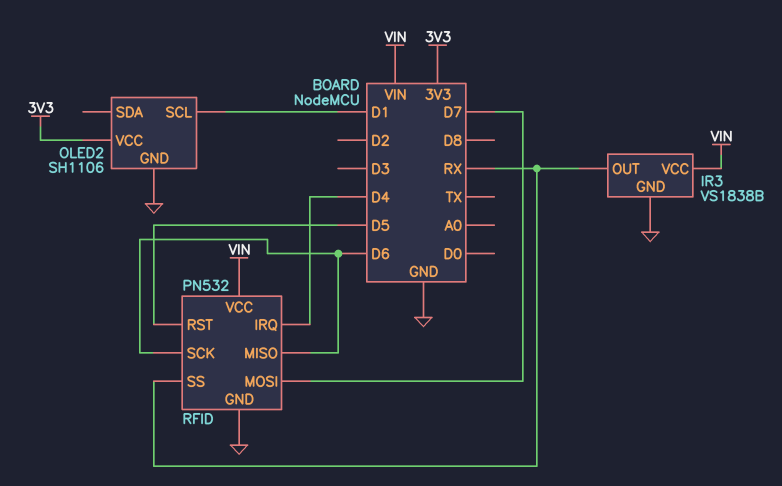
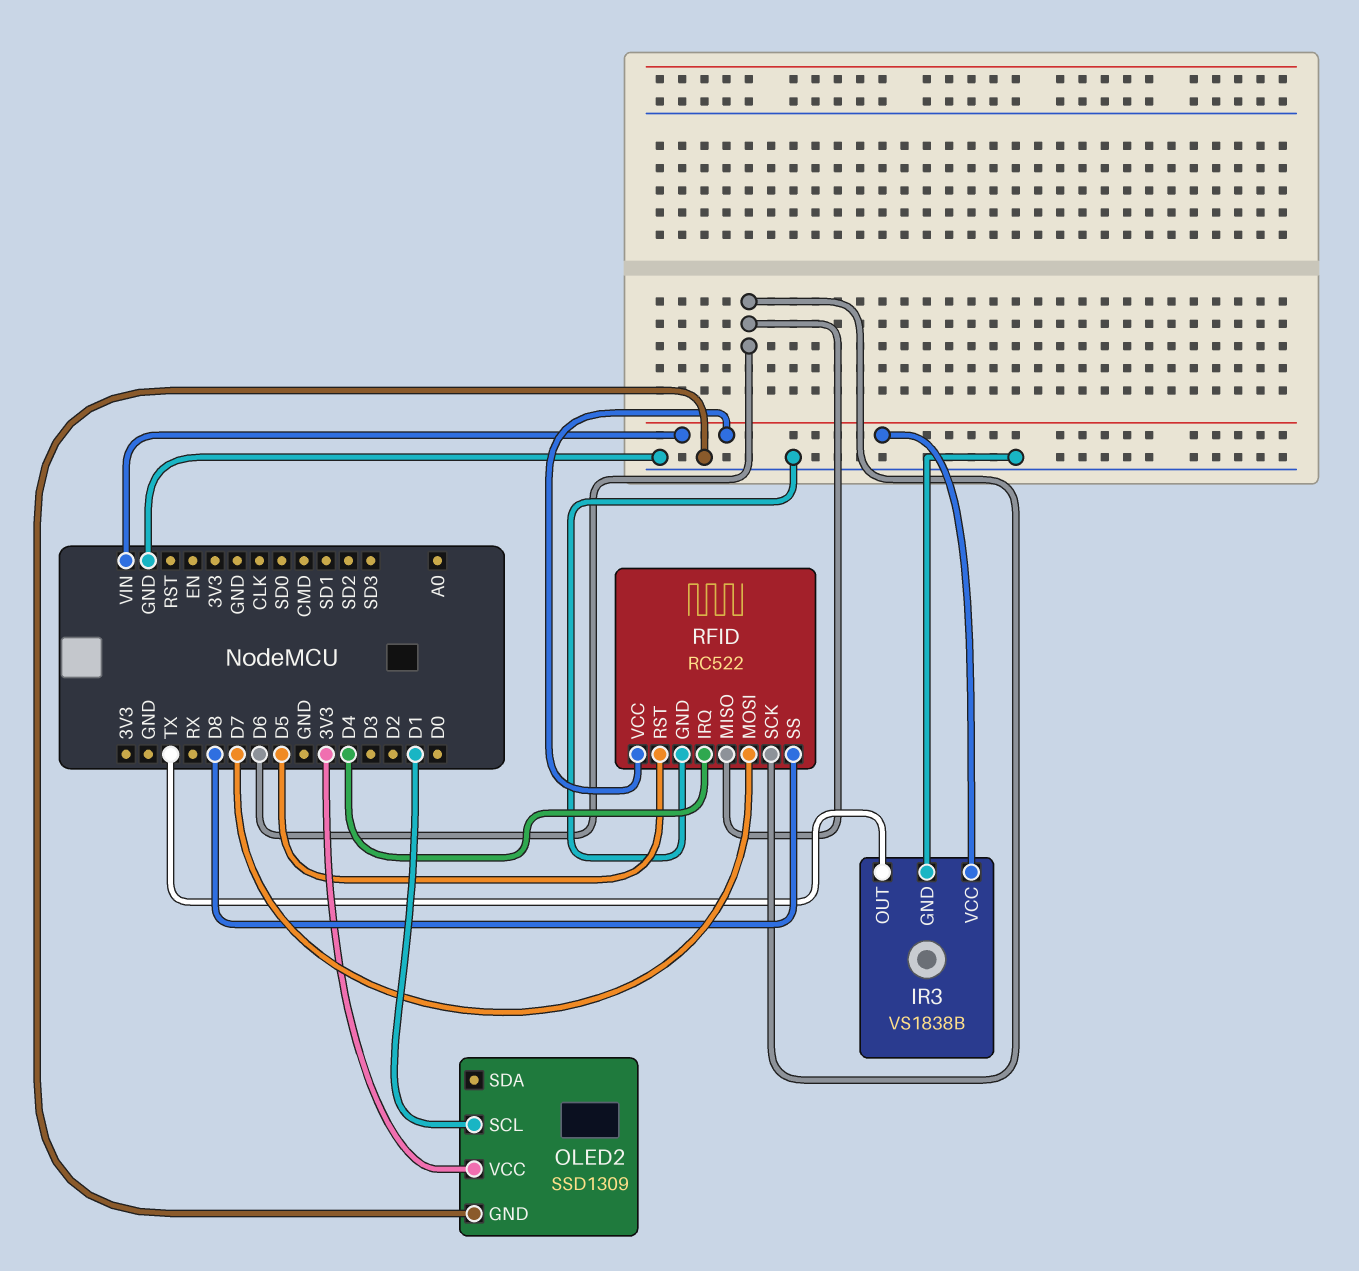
IR3 pin OUT: RX -> TX
OLED2: SH1106 -> SSD1309
RFID: PN532 -> RC522
RFID pin SS: RX -> D8

